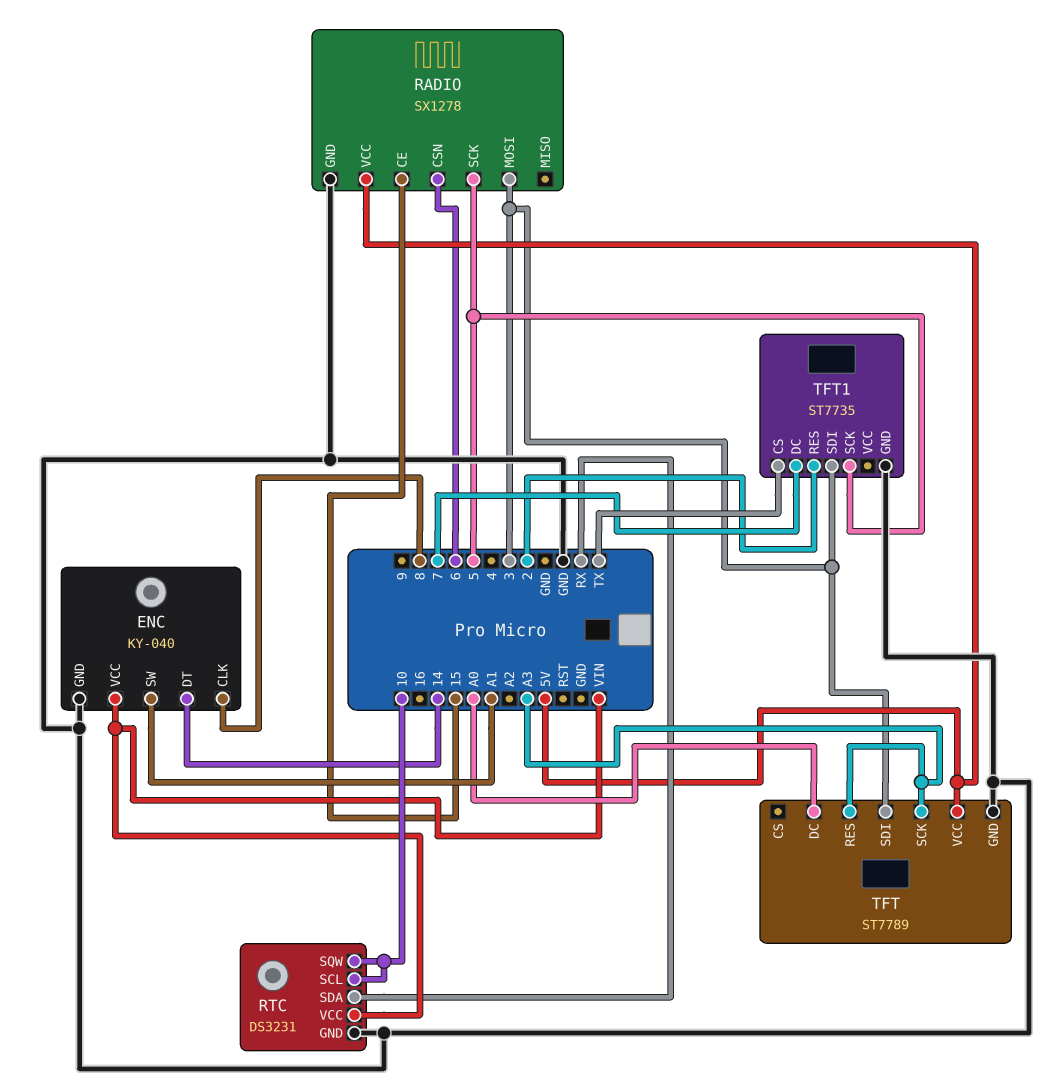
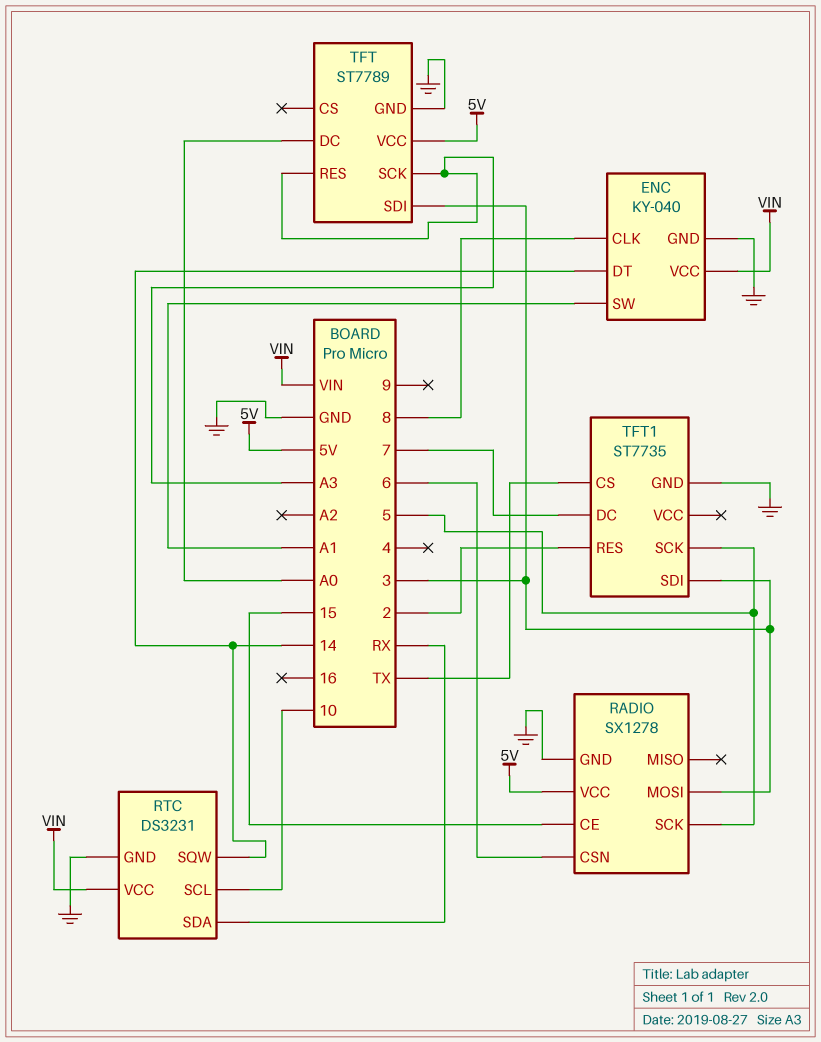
RTC pin SQW: 10 -> 14

